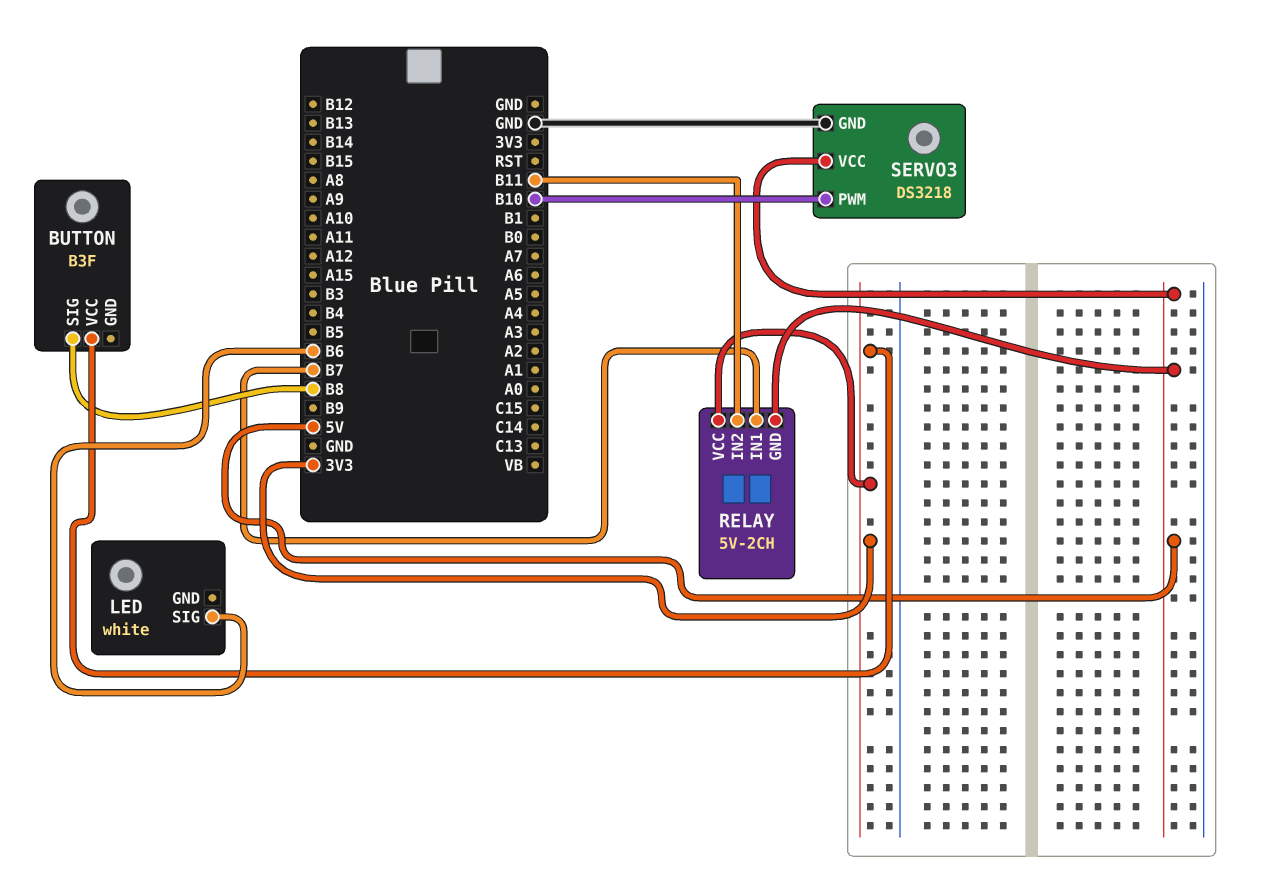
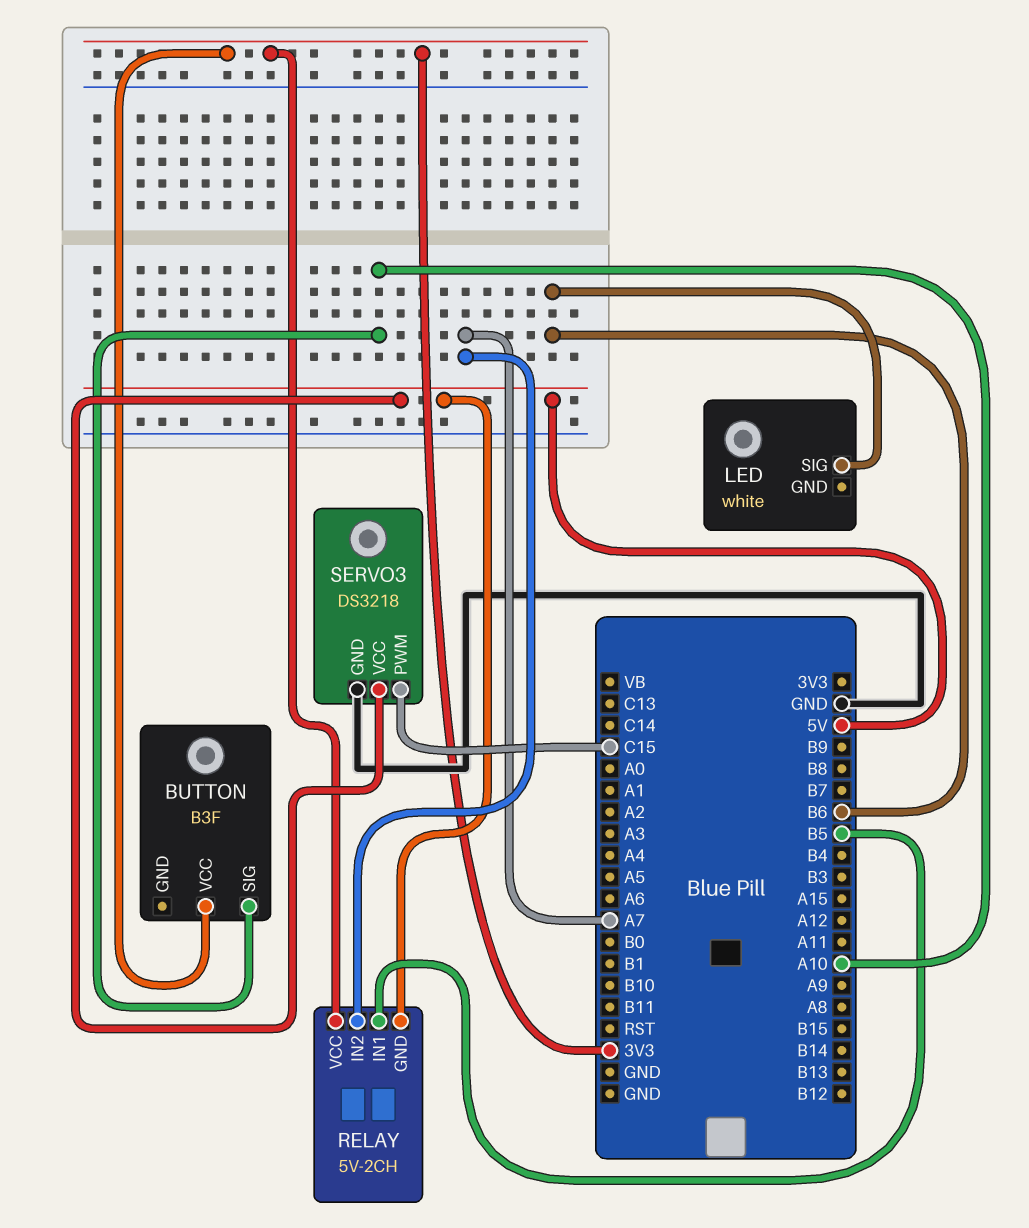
BUTTON pin SIG: B8 -> A10
RELAY pin IN1: B7 -> B5
RELAY pin IN2: B11 -> A7
SERVO3 pin PWM: B10 -> C15

